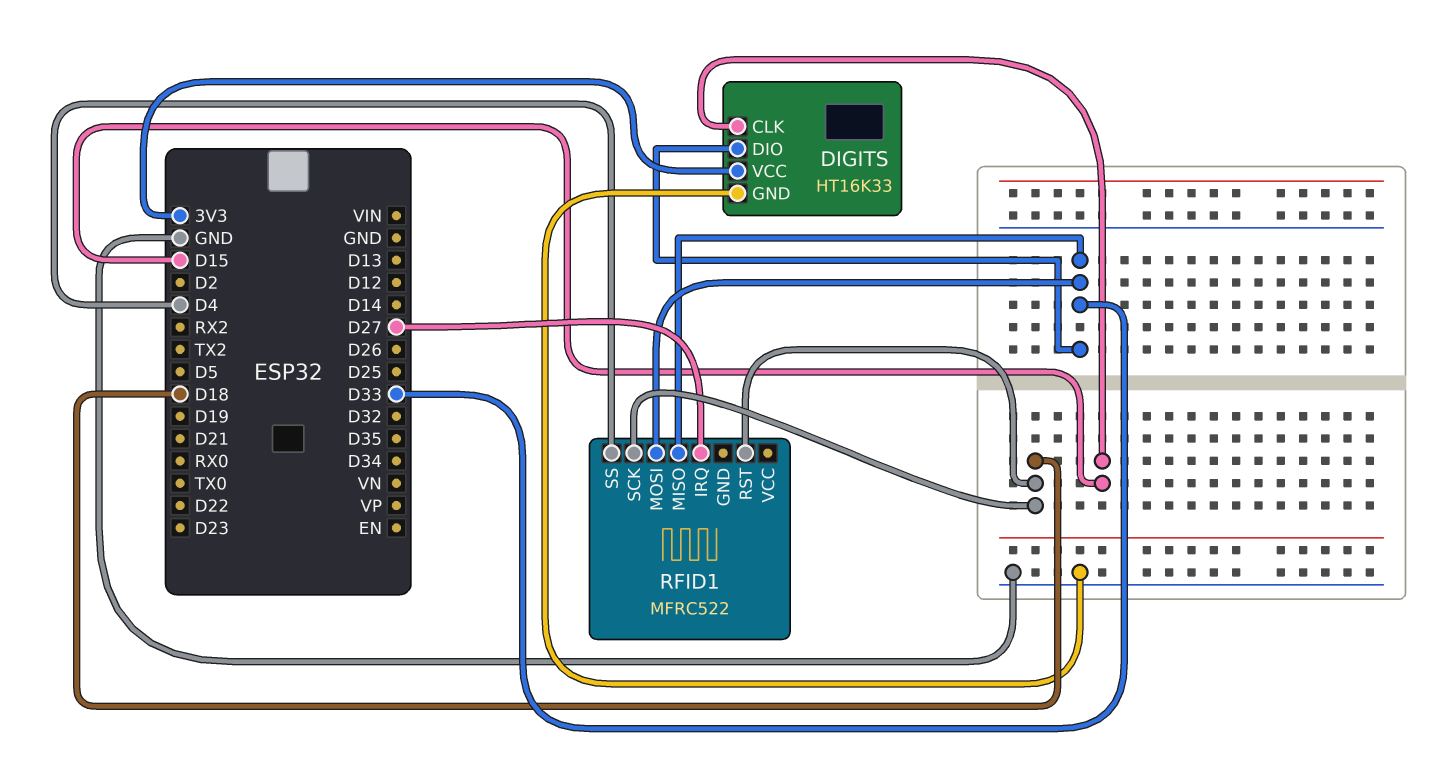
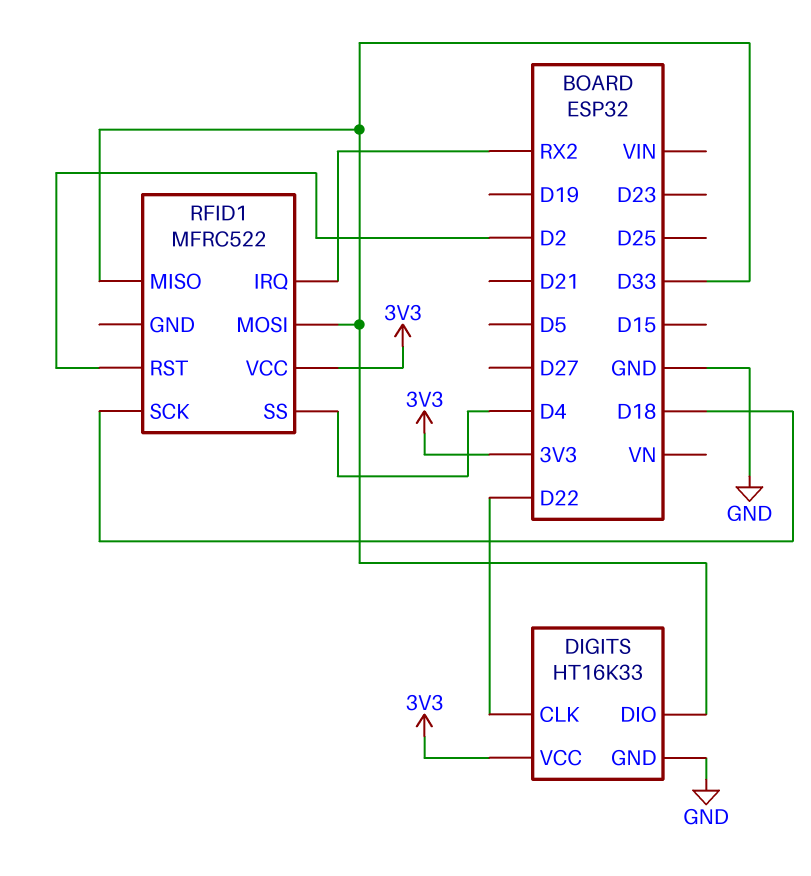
DIGITS pin CLK: D15 -> D22
RFID1 pin IRQ: D27 -> RX2
RFID1 pin RST: D18 -> D2
RFID1 pin VCC: none -> 3V3

